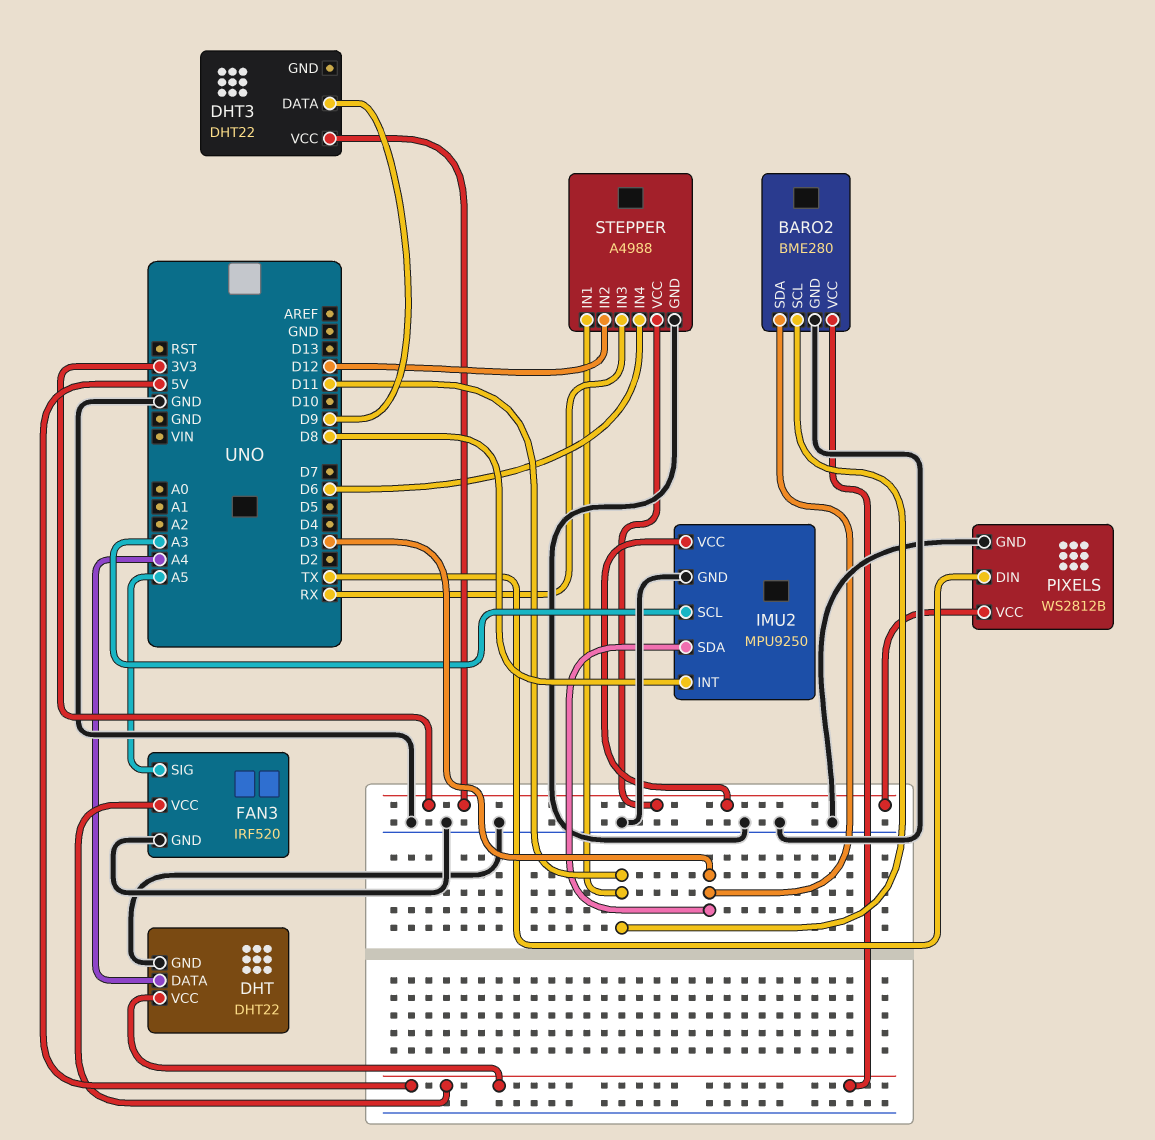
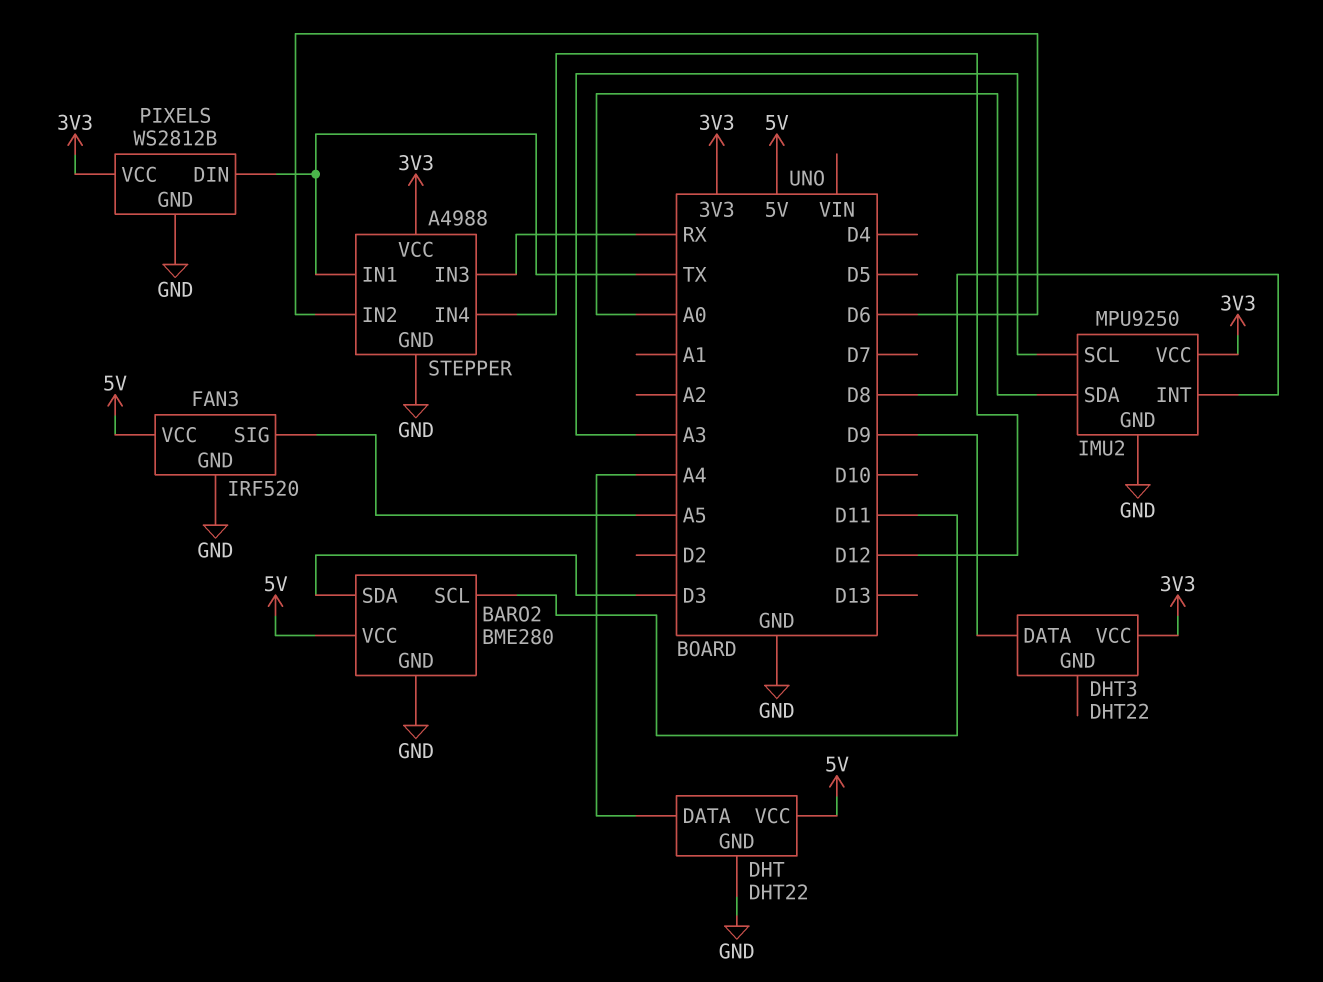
IMU2 pin SDA: D3 -> A0
STEPPER pin IN1: D11 -> TX
STEPPER pin IN2: D12 -> D6
STEPPER pin IN4: D6 -> D12

